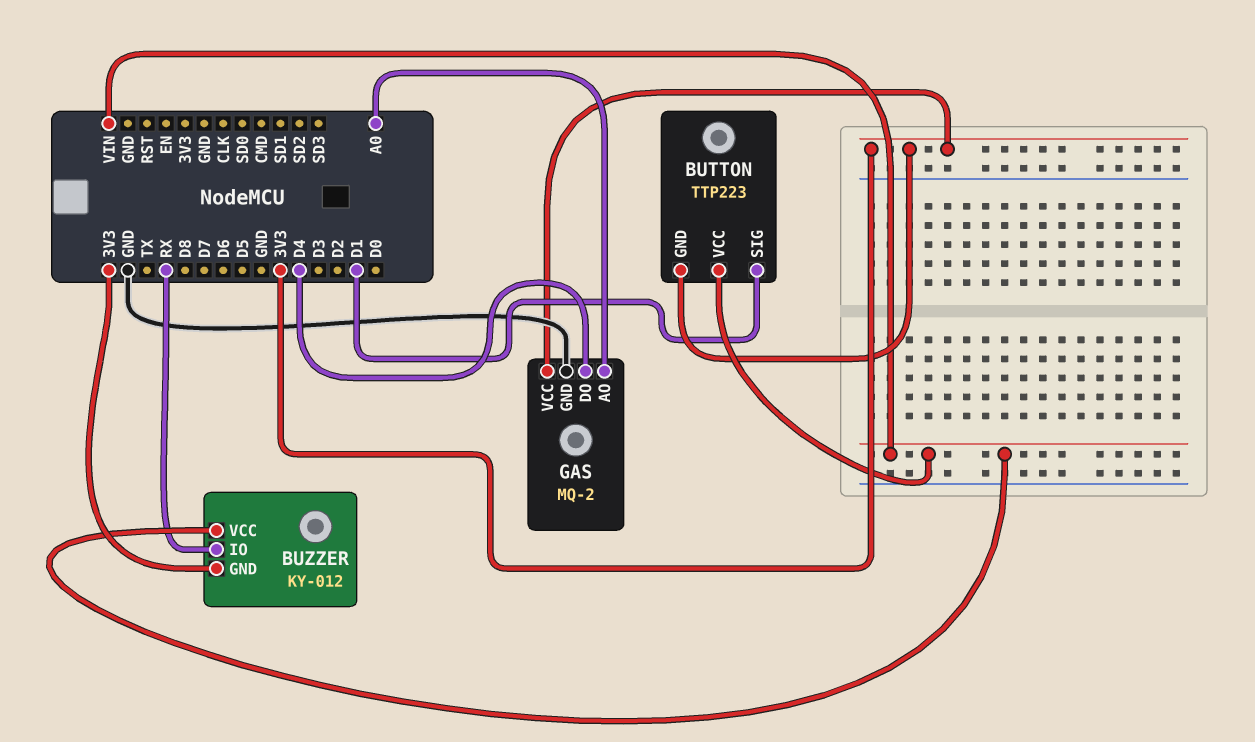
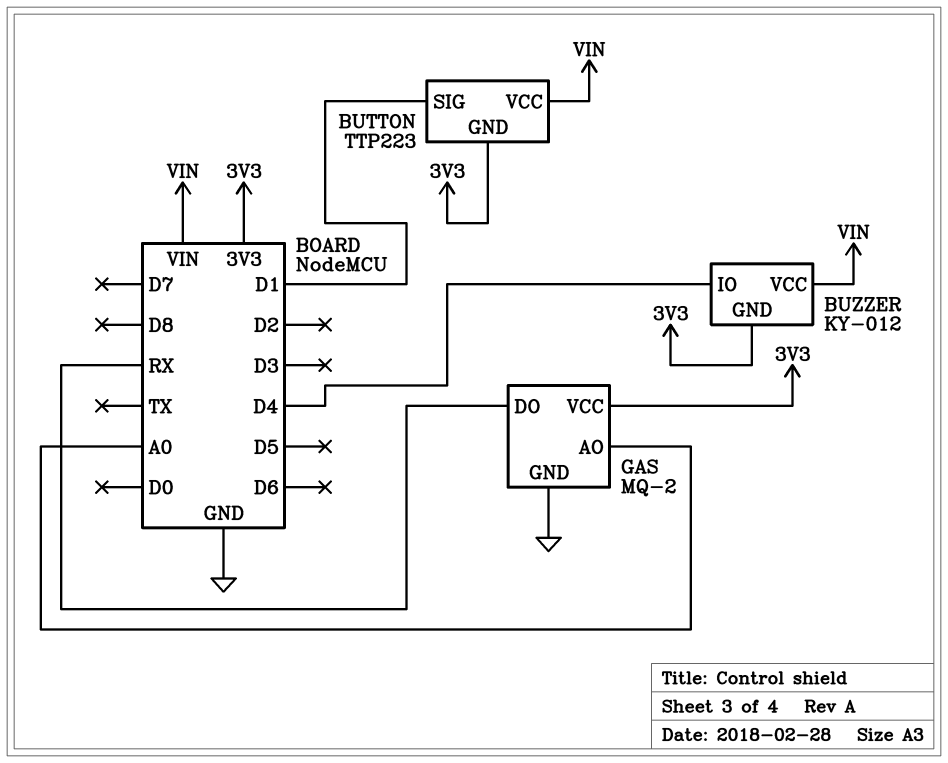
BUZZER pin IO: RX -> D4
GAS pin DO: D4 -> RX

